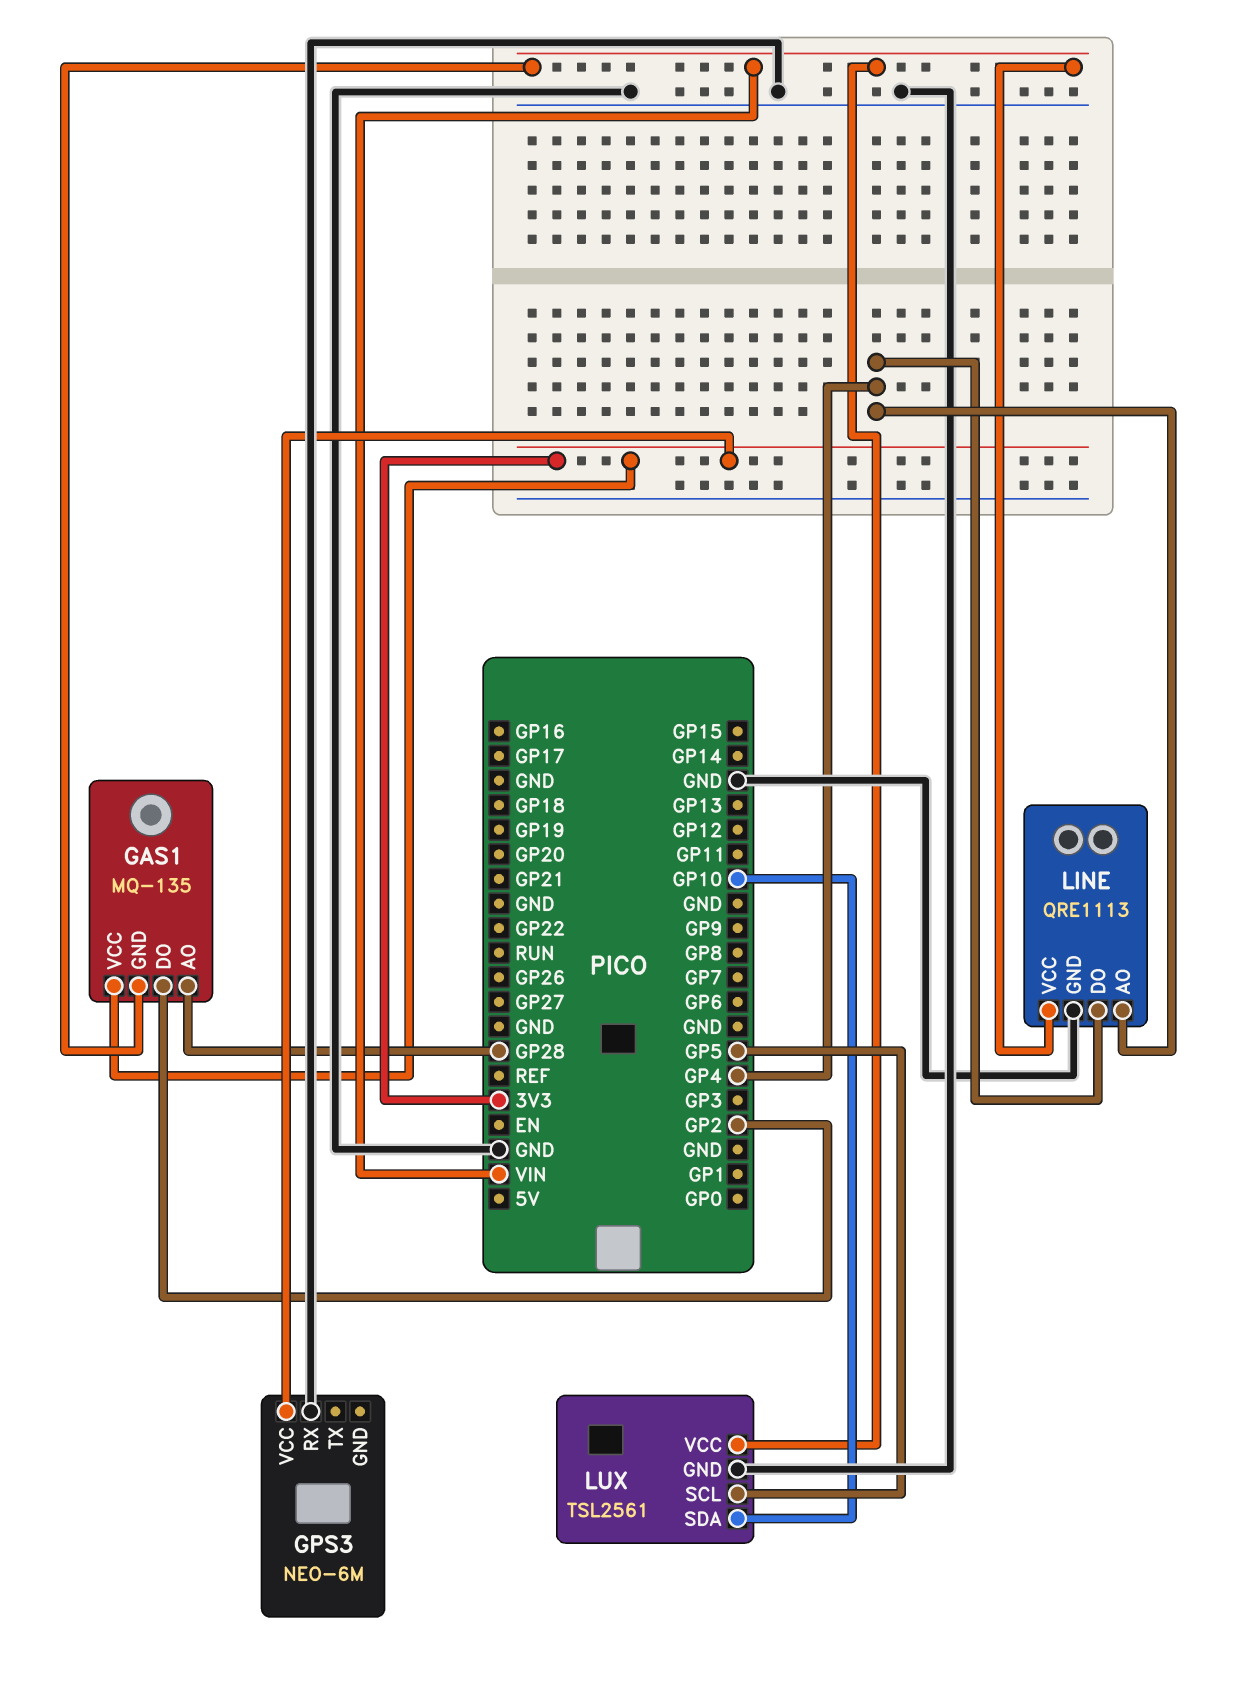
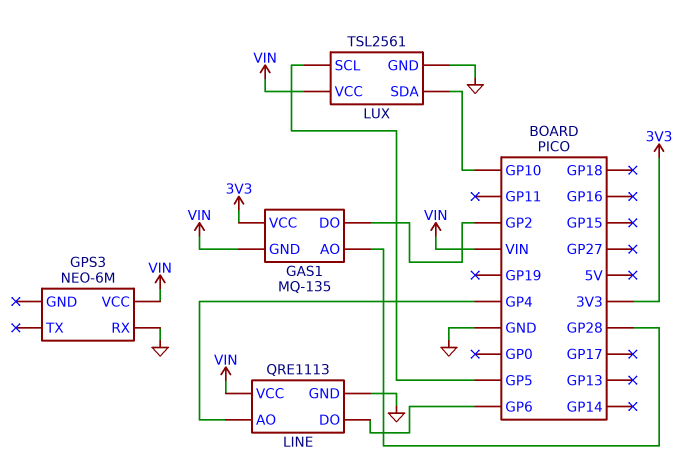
GPS3 pin VCC: 3V3 -> VIN
LINE pin DO: GP4 -> GP6

